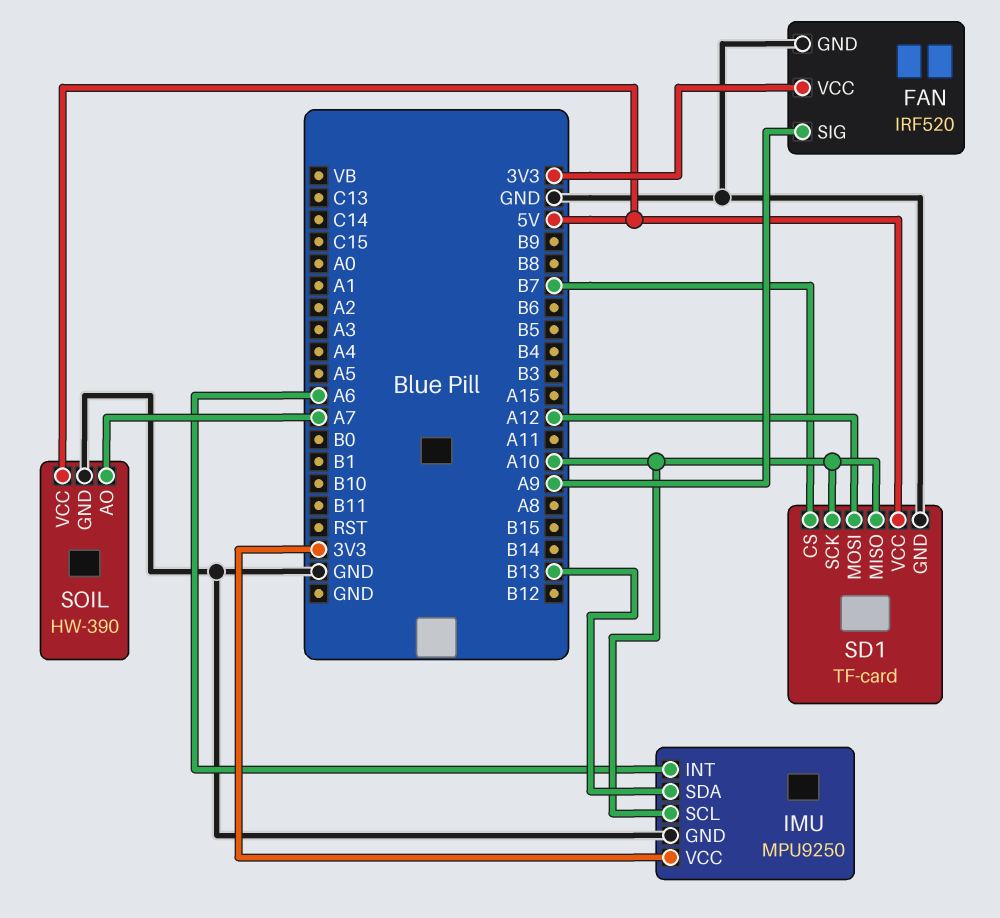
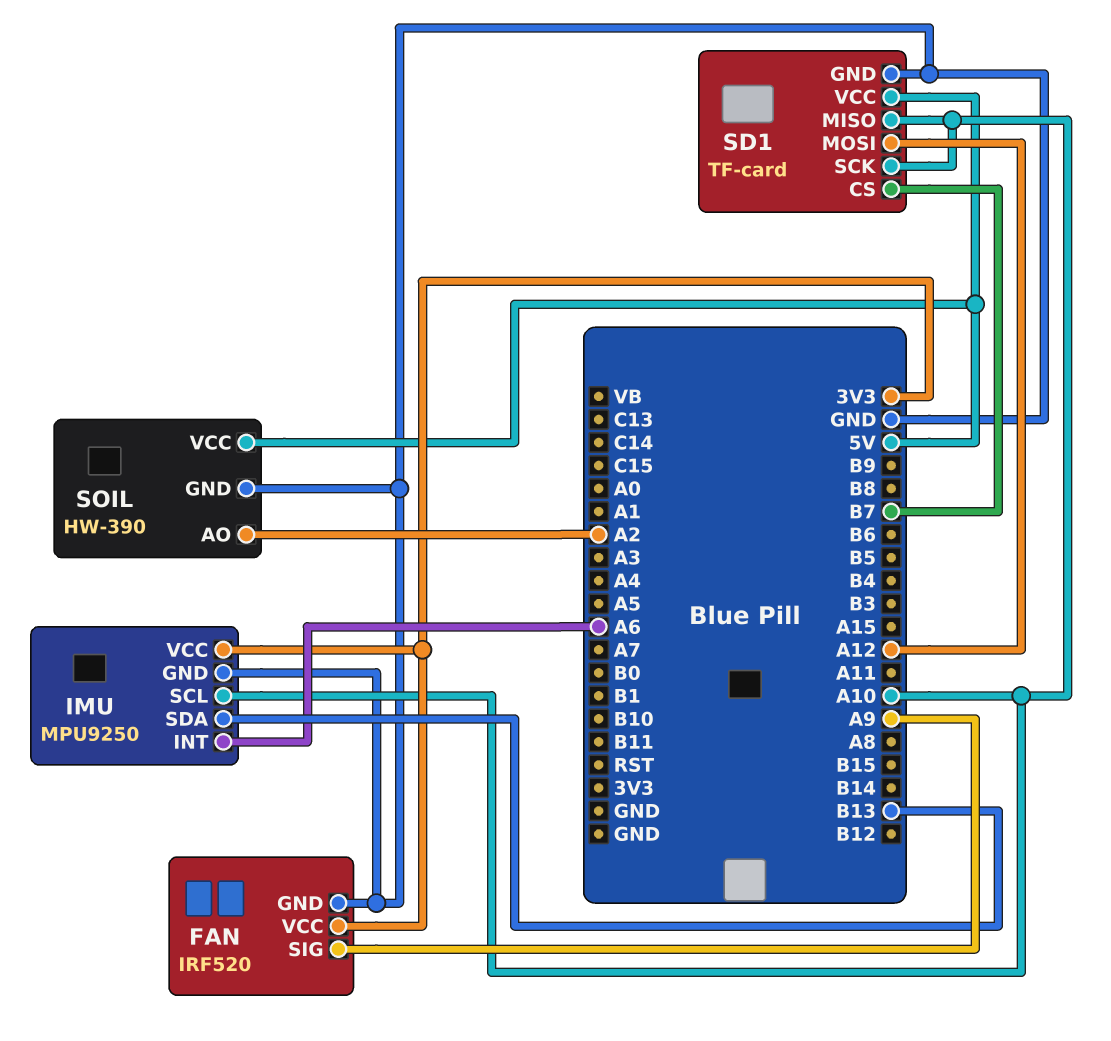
SOIL pin AO: A7 -> A2

